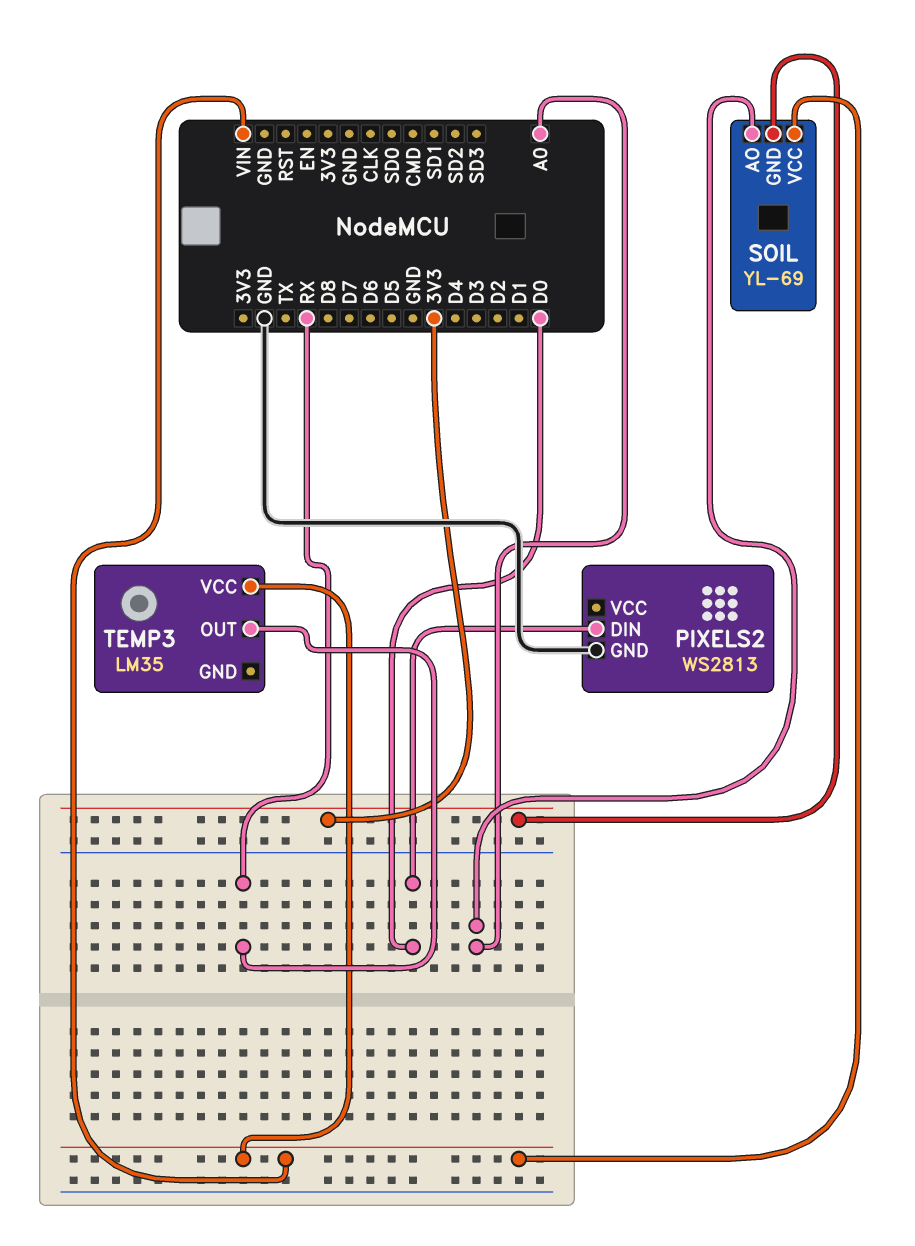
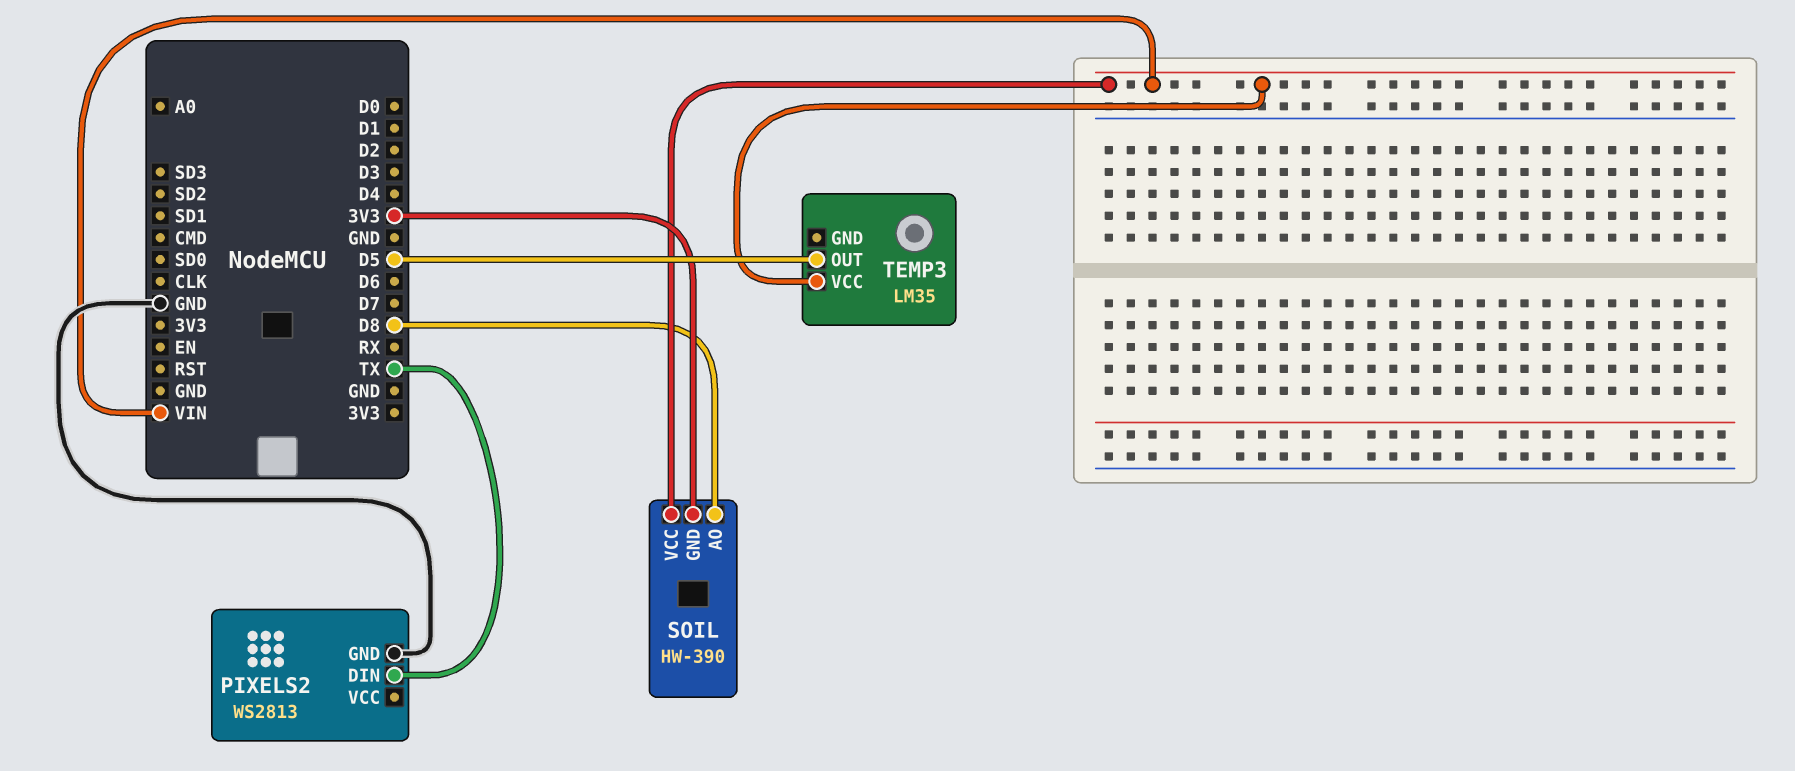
PIXELS2 pin DIN: D0 -> TX
SOIL: YL-69 -> HW-390
SOIL pin AO: A0 -> D8
TEMP3 pin OUT: RX -> D5

